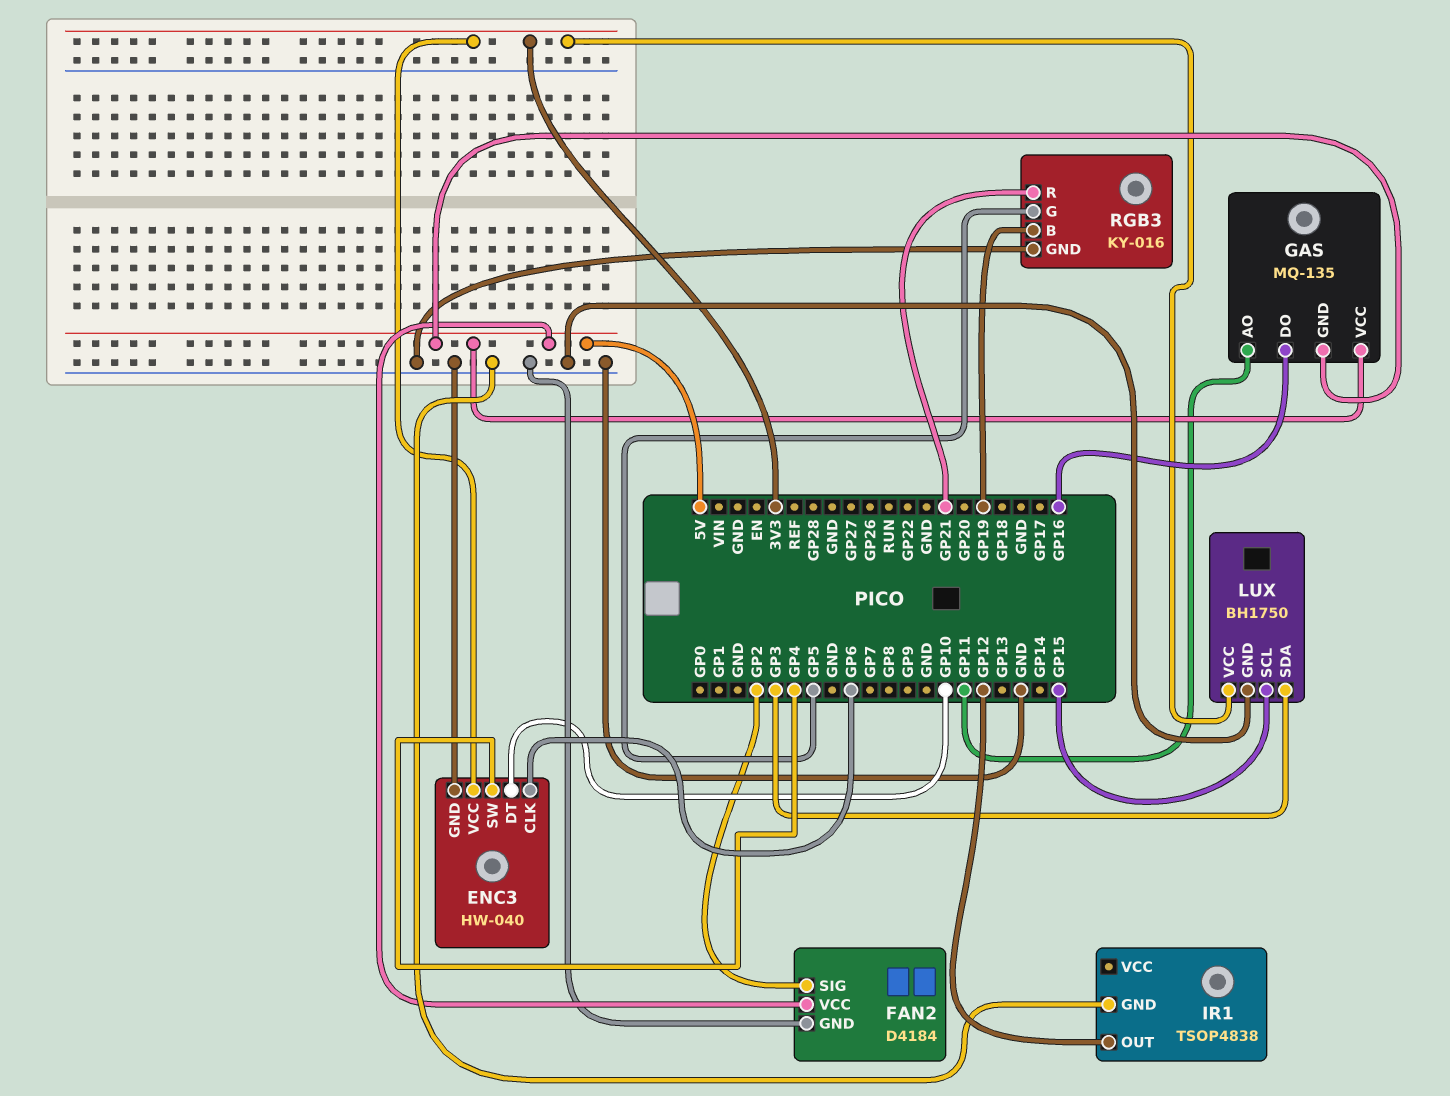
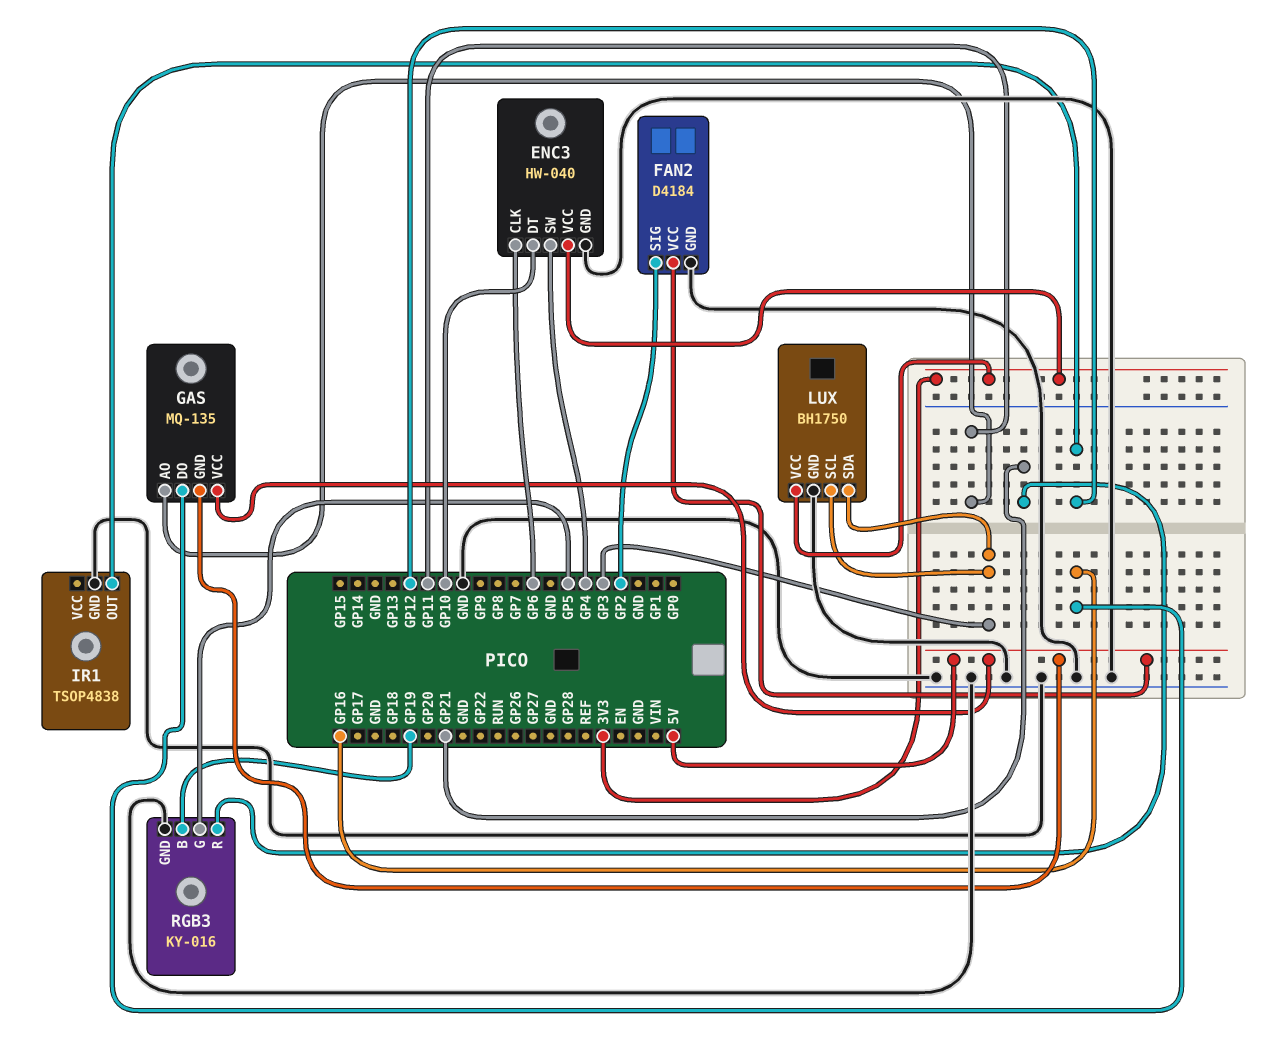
LUX pin SCL: GP15 -> GP3

